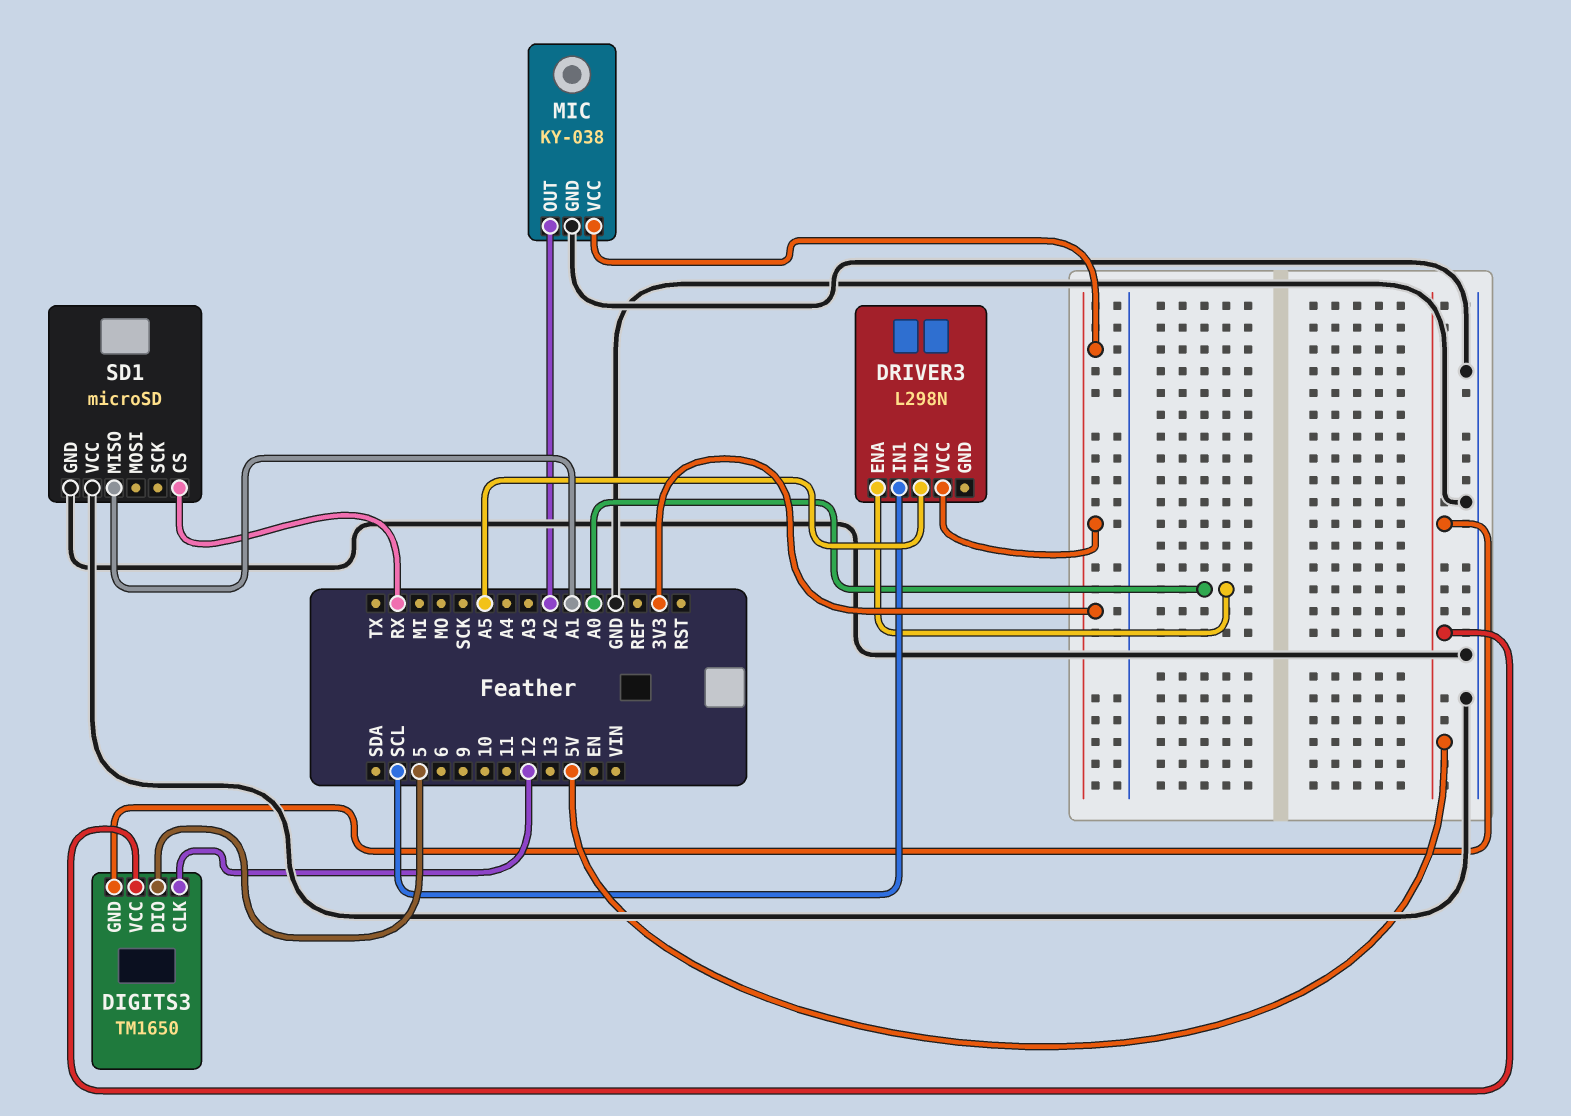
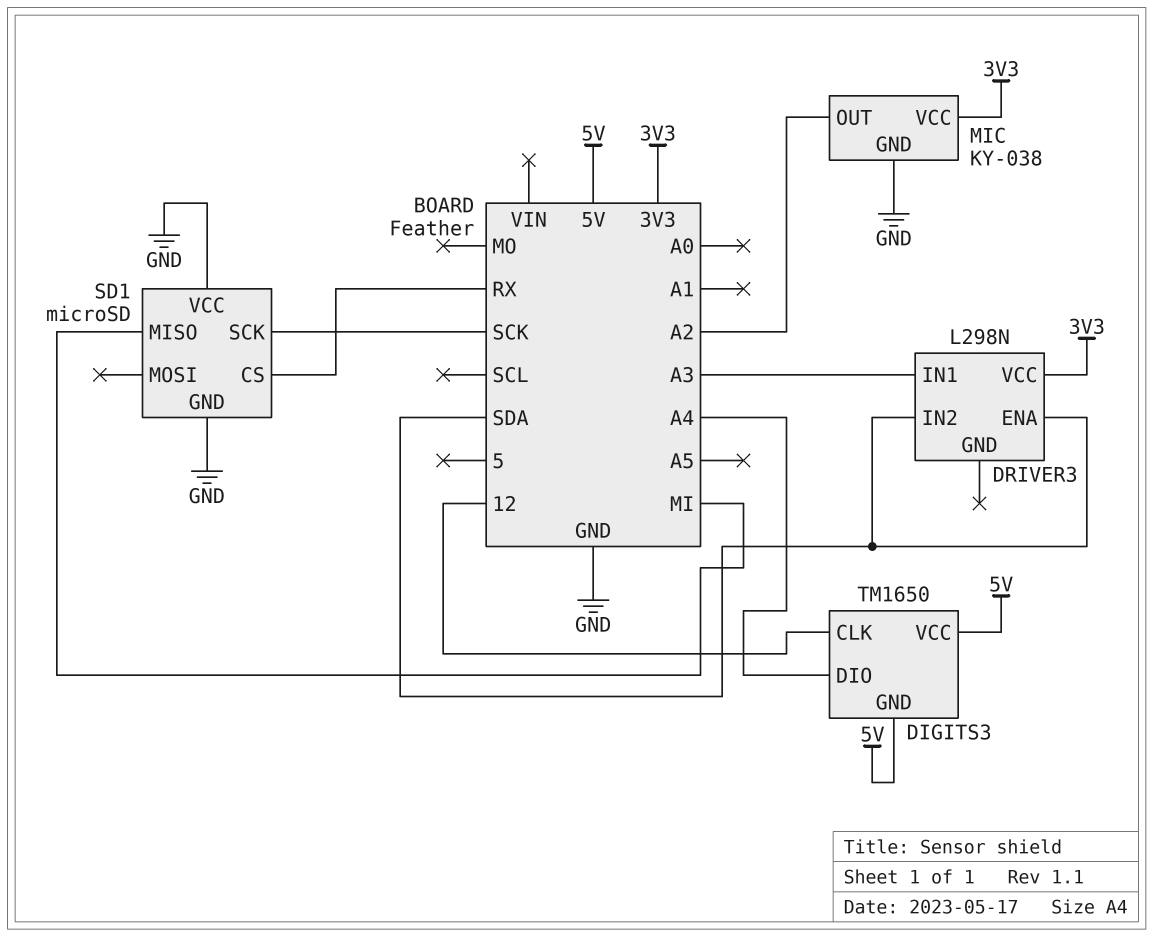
DIGITS3 pin DIO: 5 -> A4
DRIVER3 pin ENA: A0 -> SDA
DRIVER3 pin IN1: SCL -> A3
DRIVER3 pin IN2: A5 -> SDA
SD1 pin MISO: A1 -> MI
SD1 pin SCK: none -> SCK

